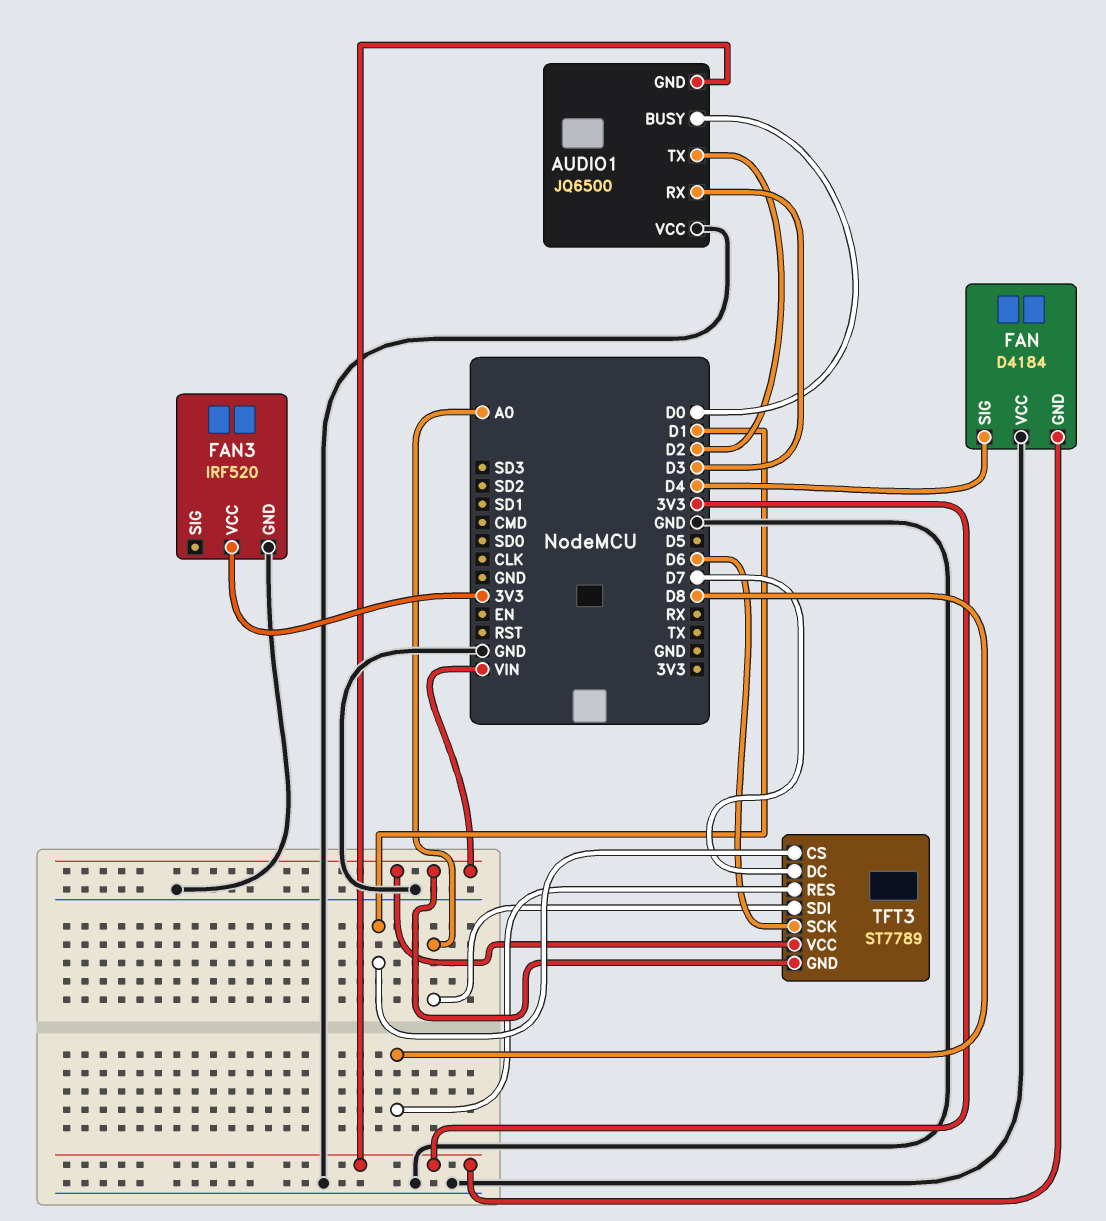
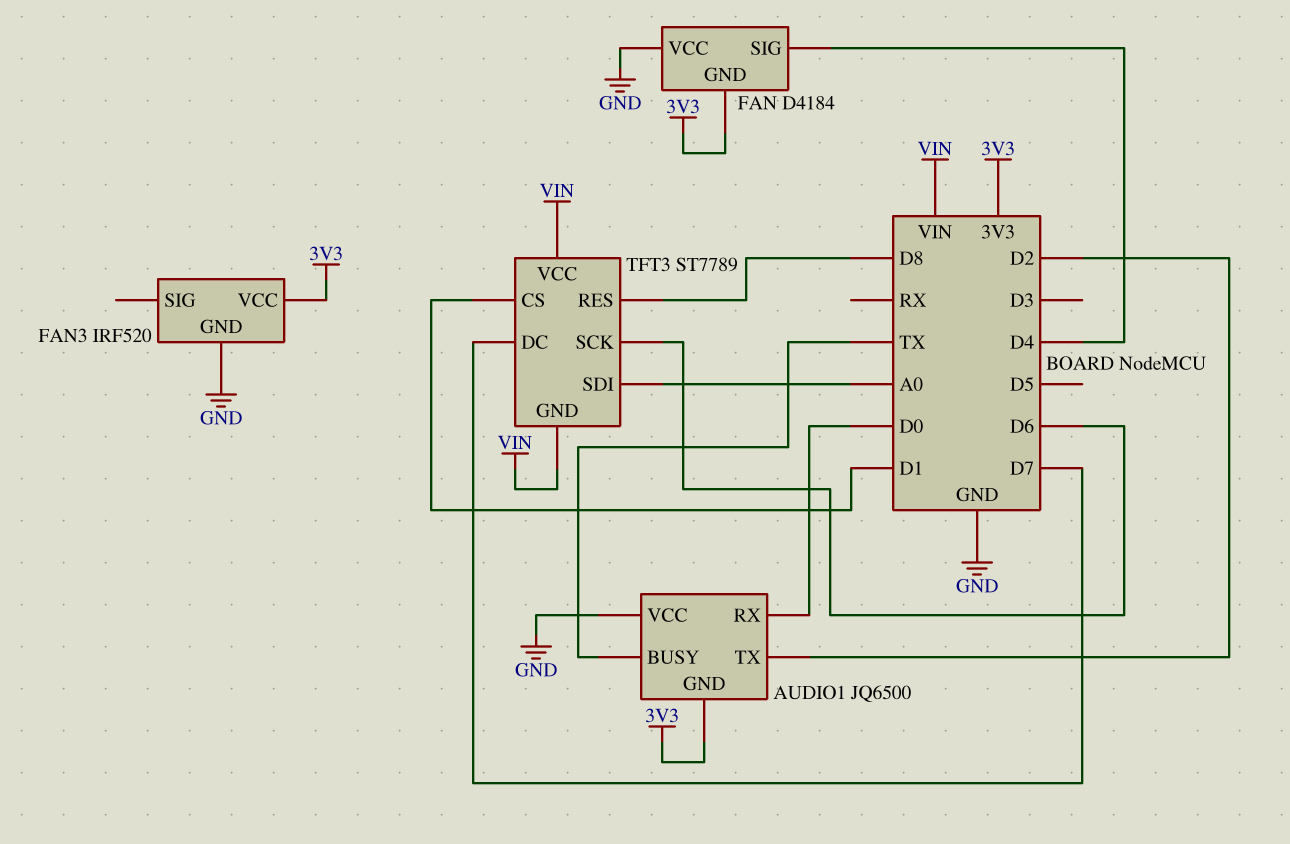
AUDIO1 pin BUSY: D0 -> TX
AUDIO1 pin RX: D3 -> D0

